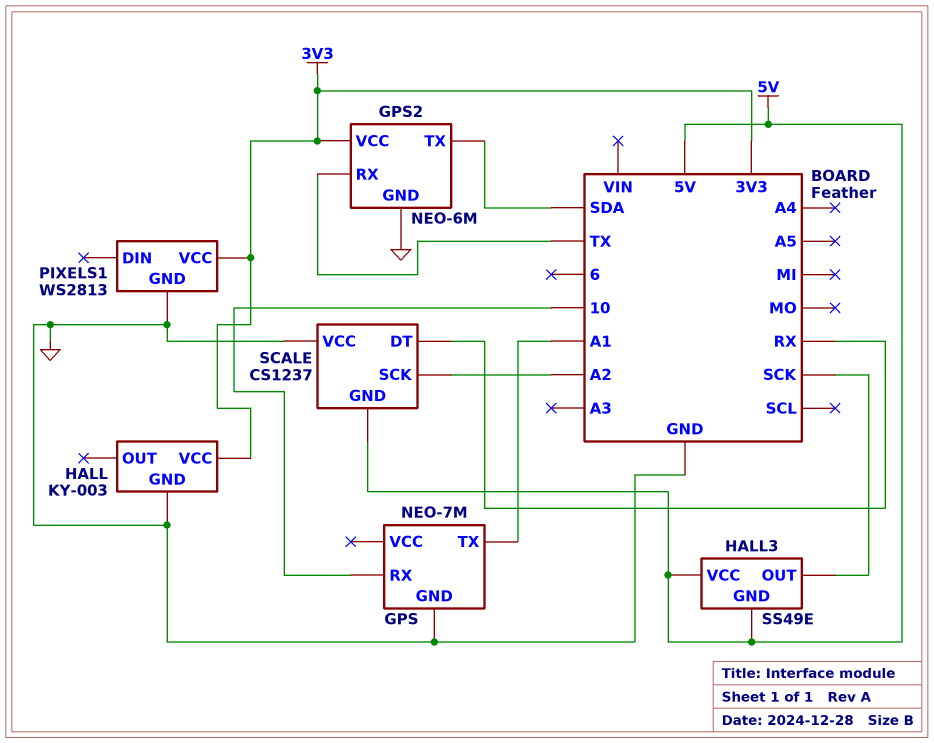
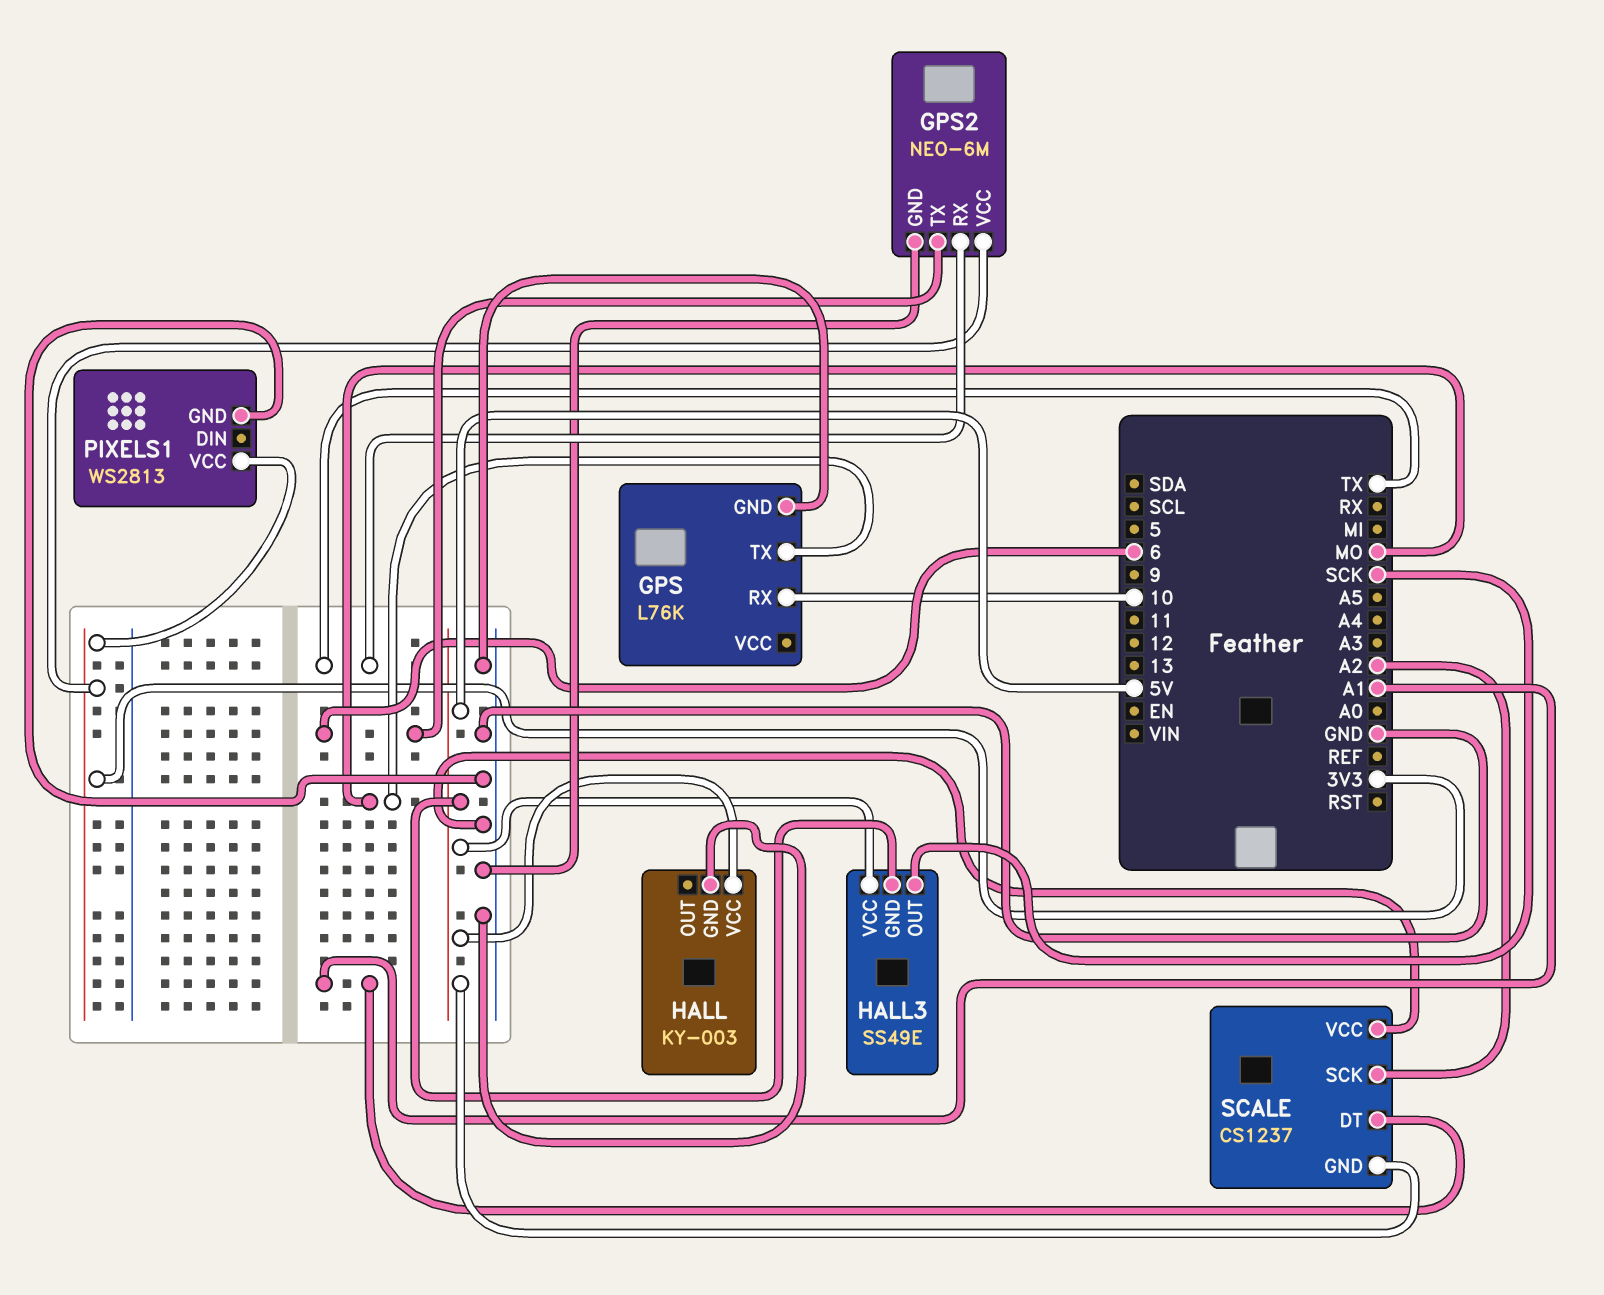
GPS: NEO-7M -> L76K
GPS pin TX: A1 -> MO
GPS2 pin TX: SDA -> 6
HALL pin VCC: 3V3 -> 5V
SCALE pin DT: RX -> A1

